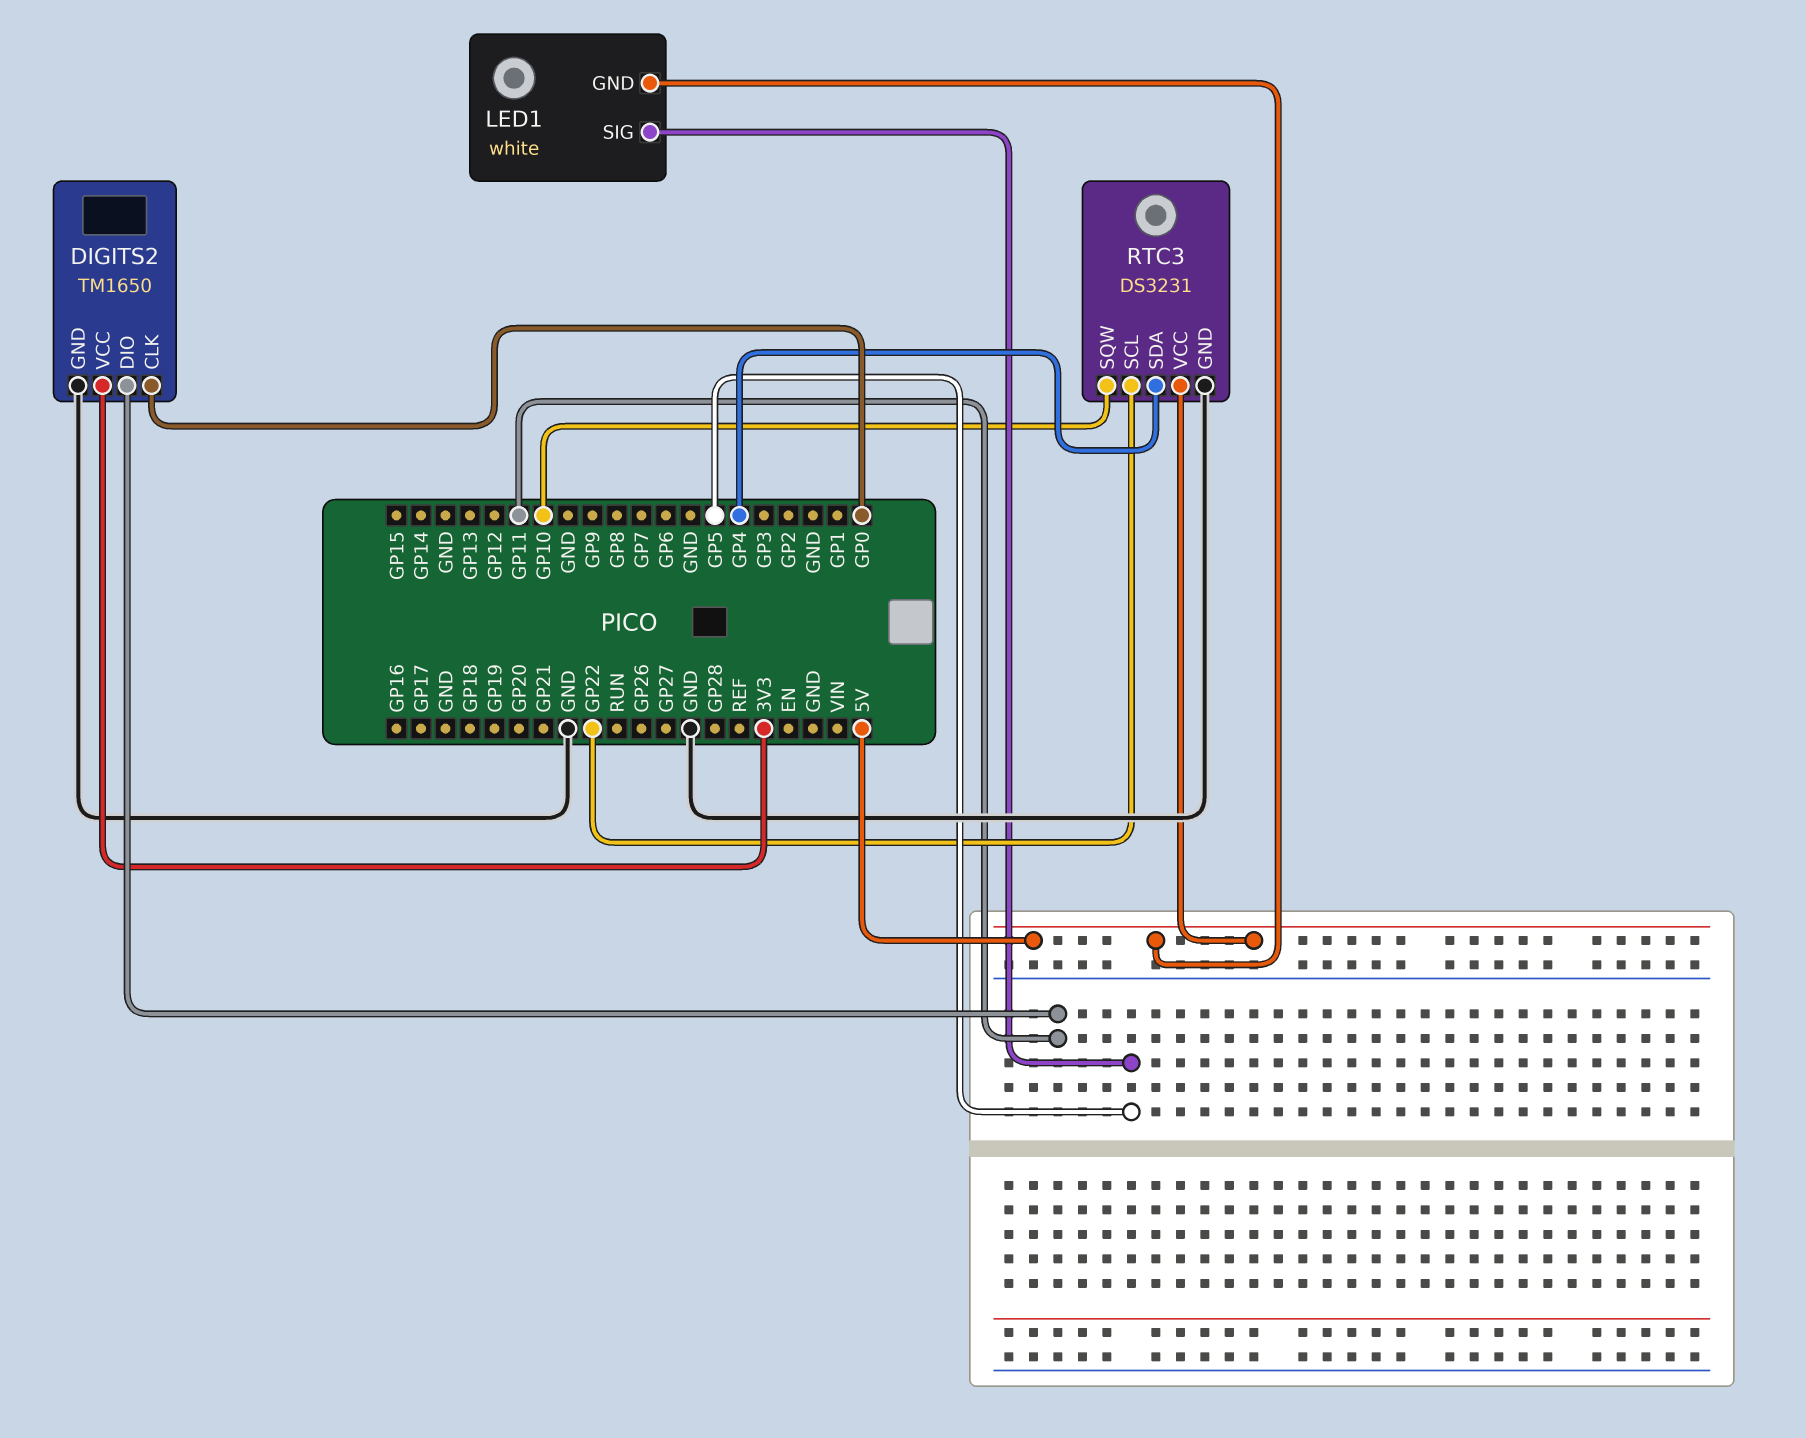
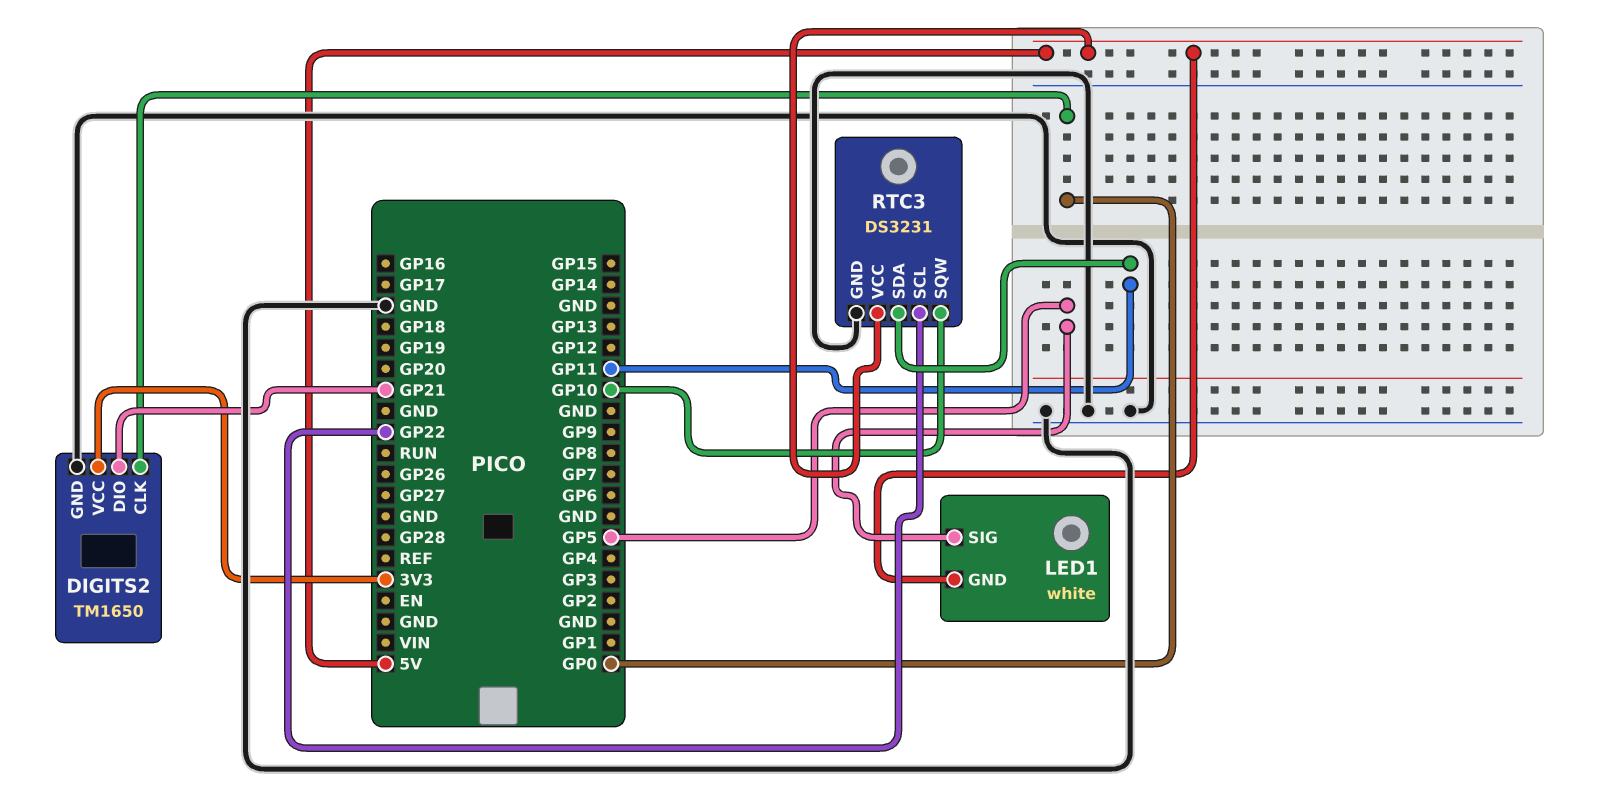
DIGITS2 pin DIO: GP11 -> GP21
RTC3 pin SDA: GP4 -> GP11

